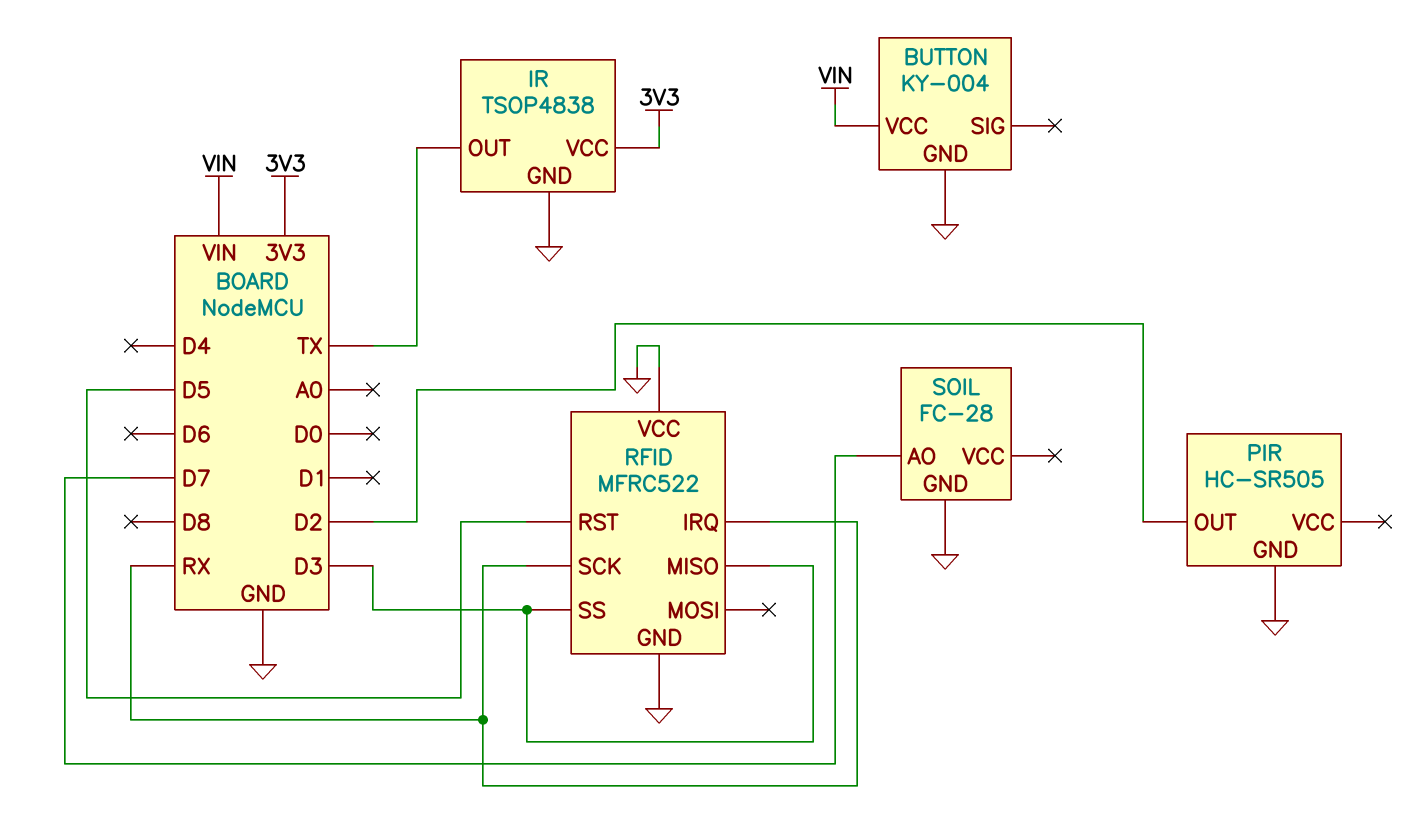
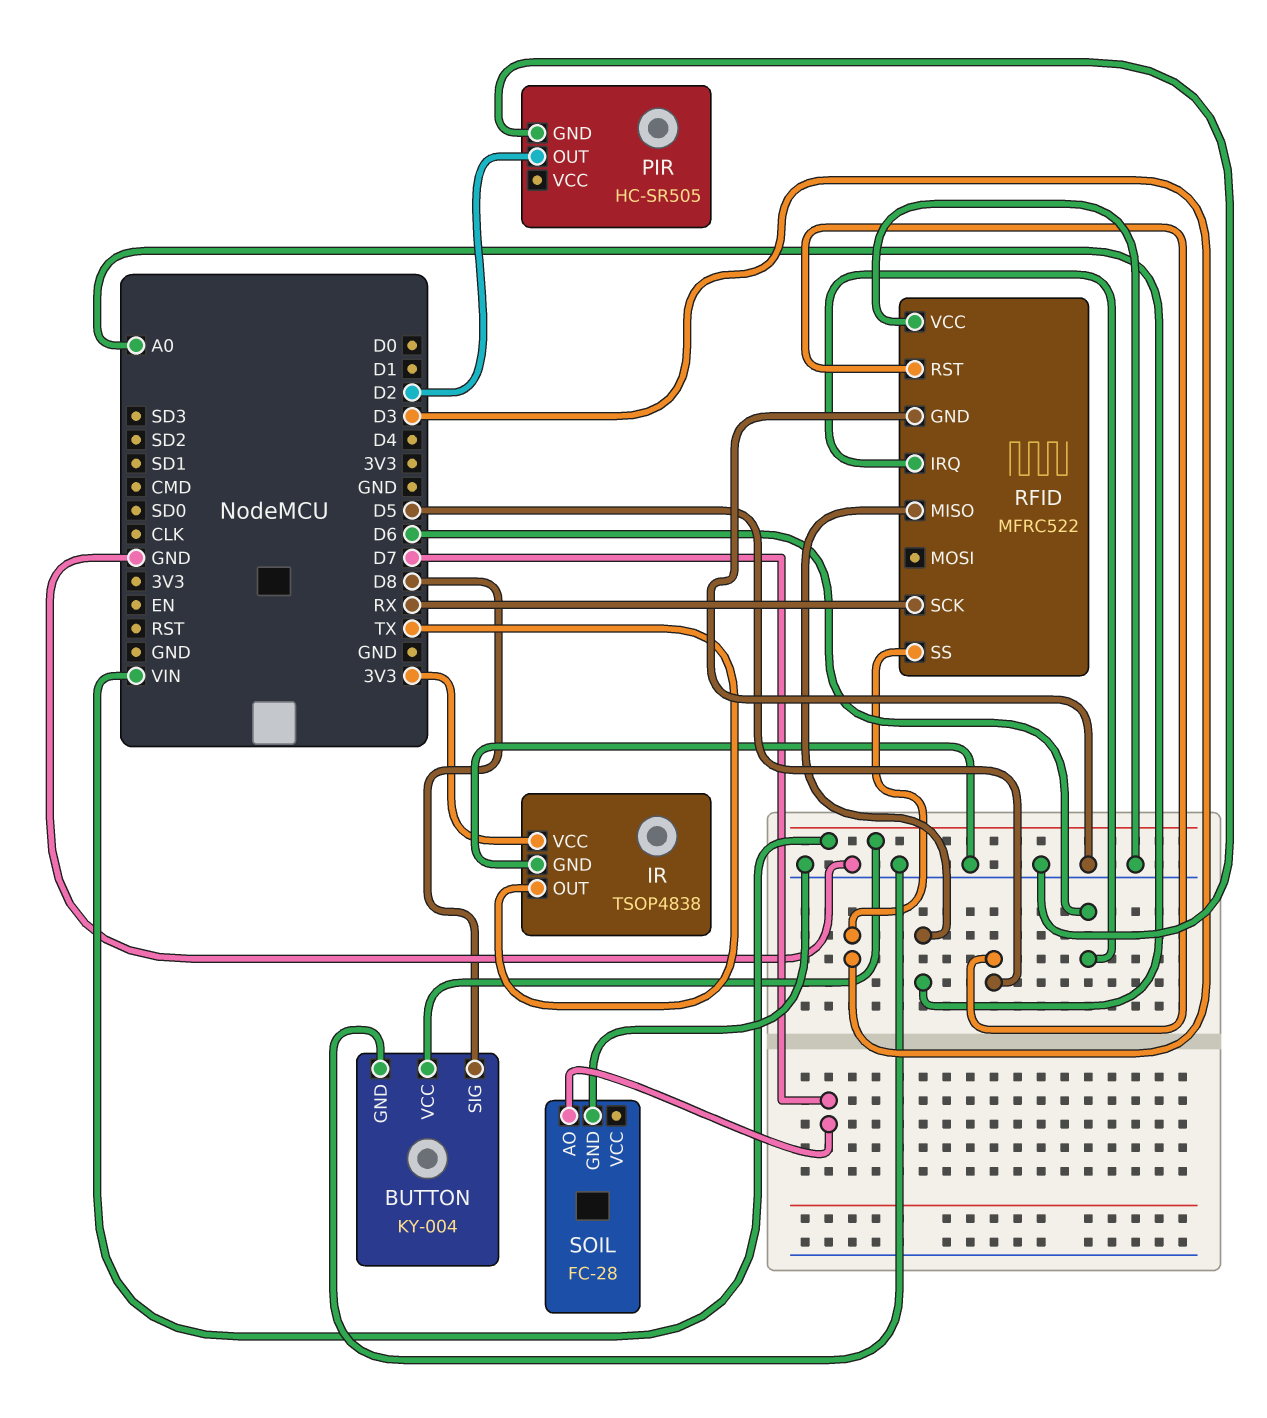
BUTTON pin SIG: none -> D8
RFID pin IRQ: RX -> D6
RFID pin MISO: D3 -> A0

